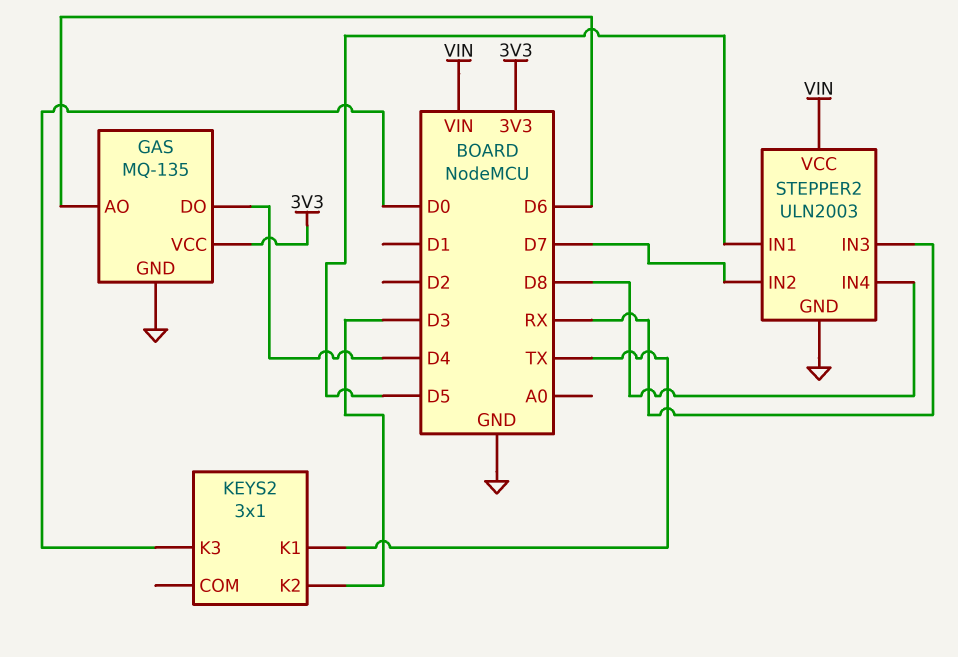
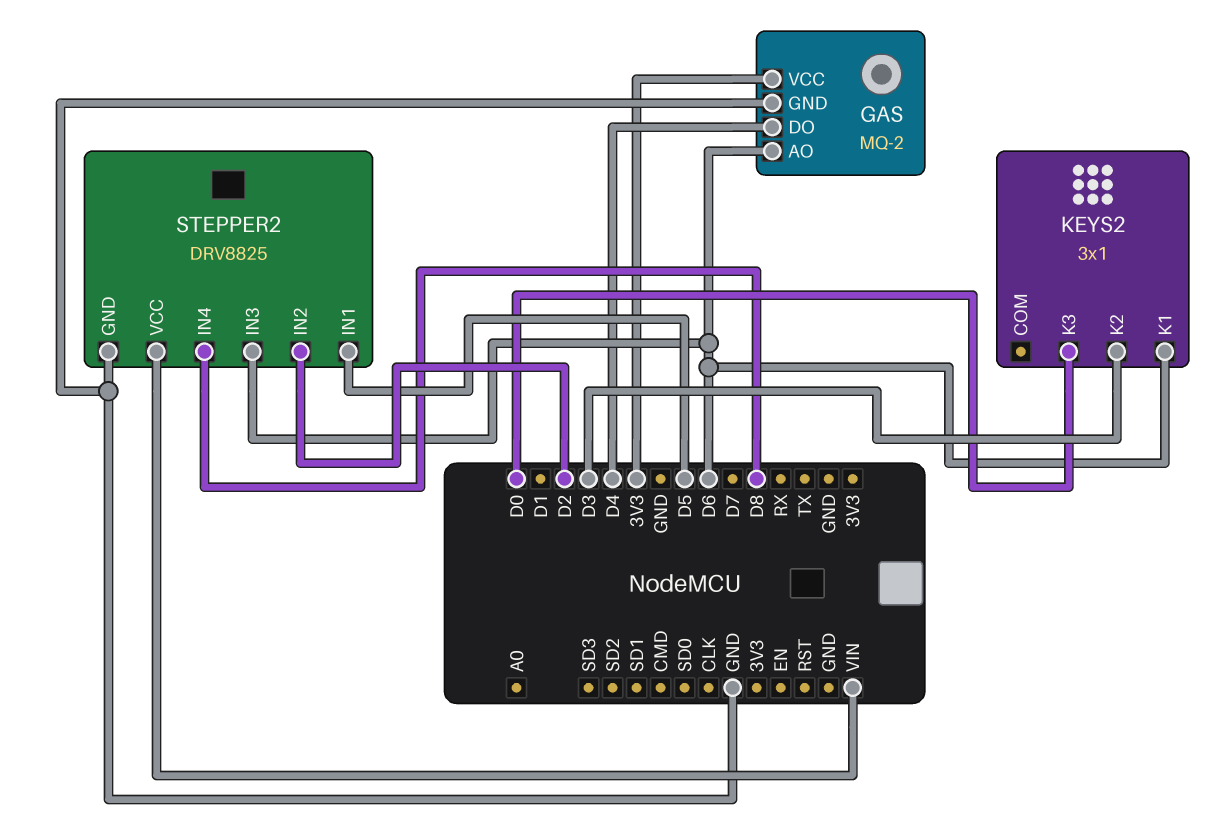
GAS: MQ-135 -> MQ-2
KEYS2 pin K1: TX -> D6
STEPPER2: ULN2003 -> DRV8825
STEPPER2 pin IN2: D7 -> D2
STEPPER2 pin IN3: RX -> D6

